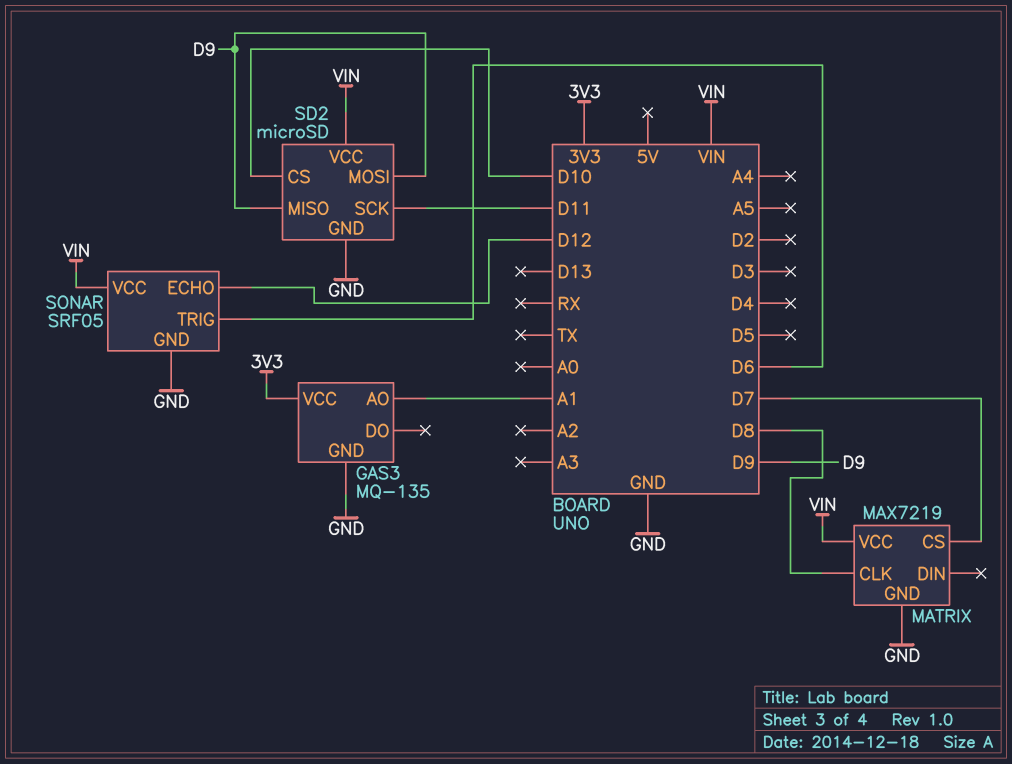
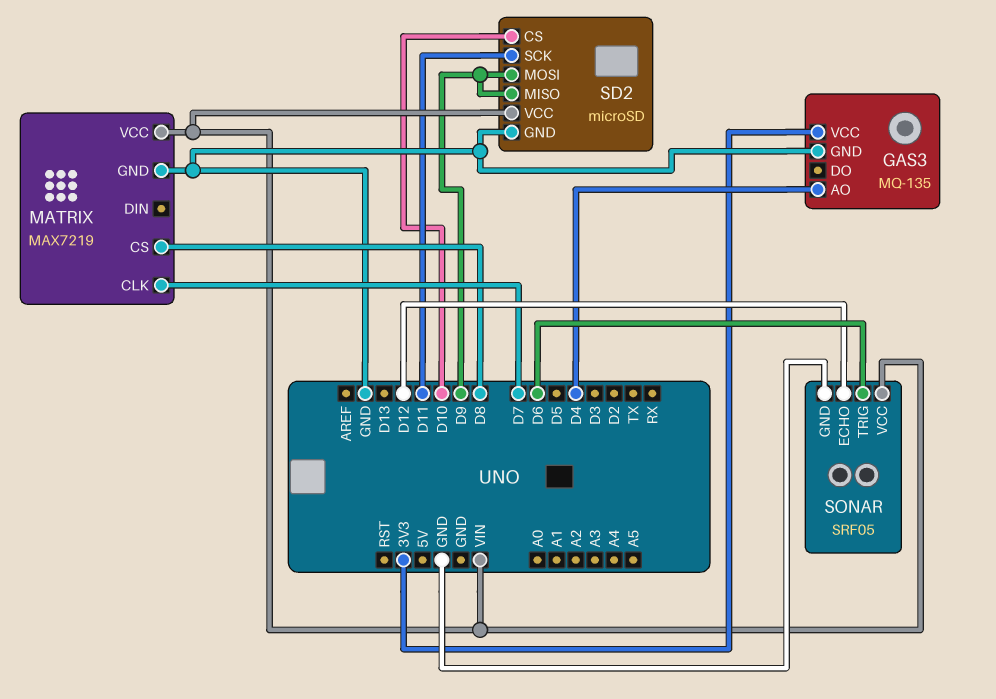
GAS3 pin AO: A1 -> D4
MATRIX pin CLK: D8 -> D7
MATRIX pin CS: D7 -> D8

